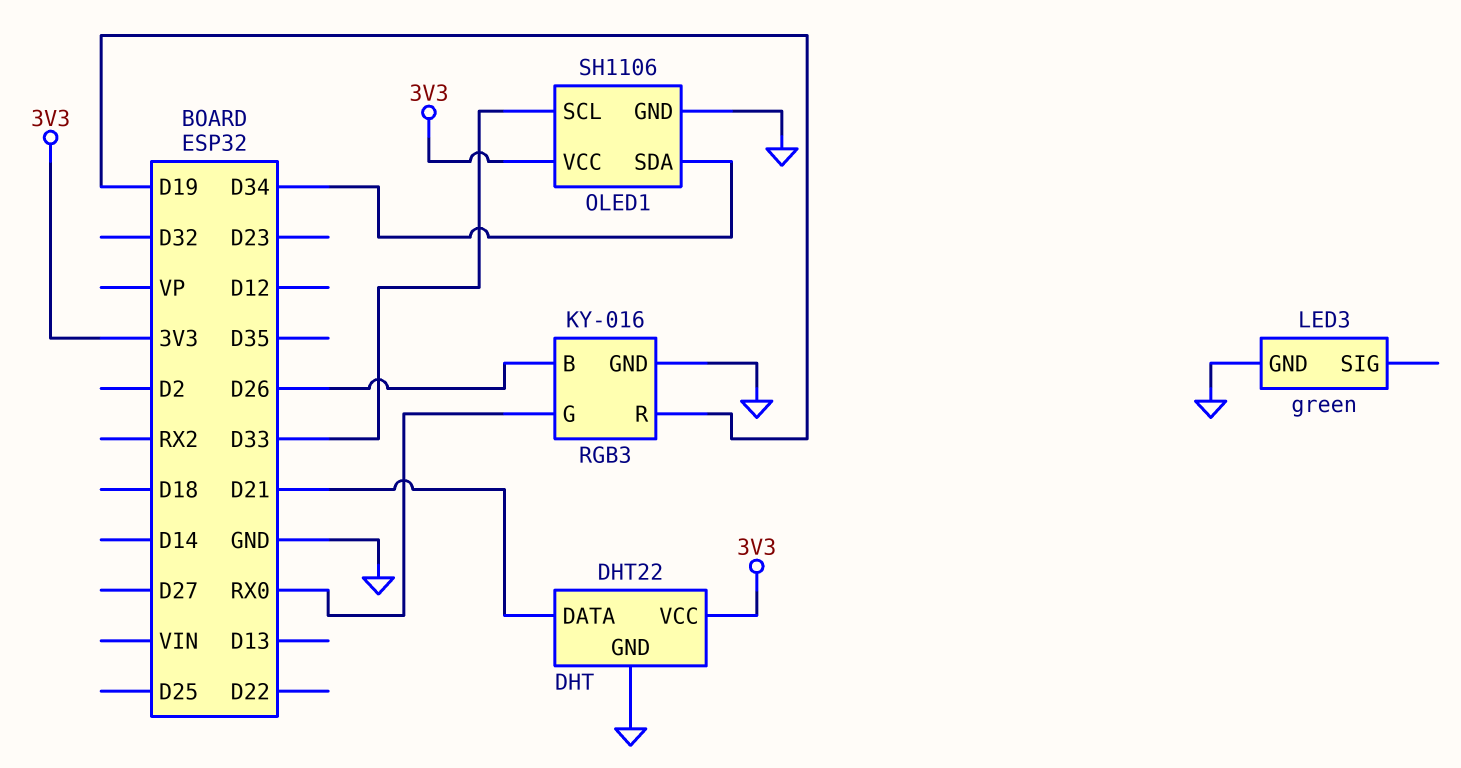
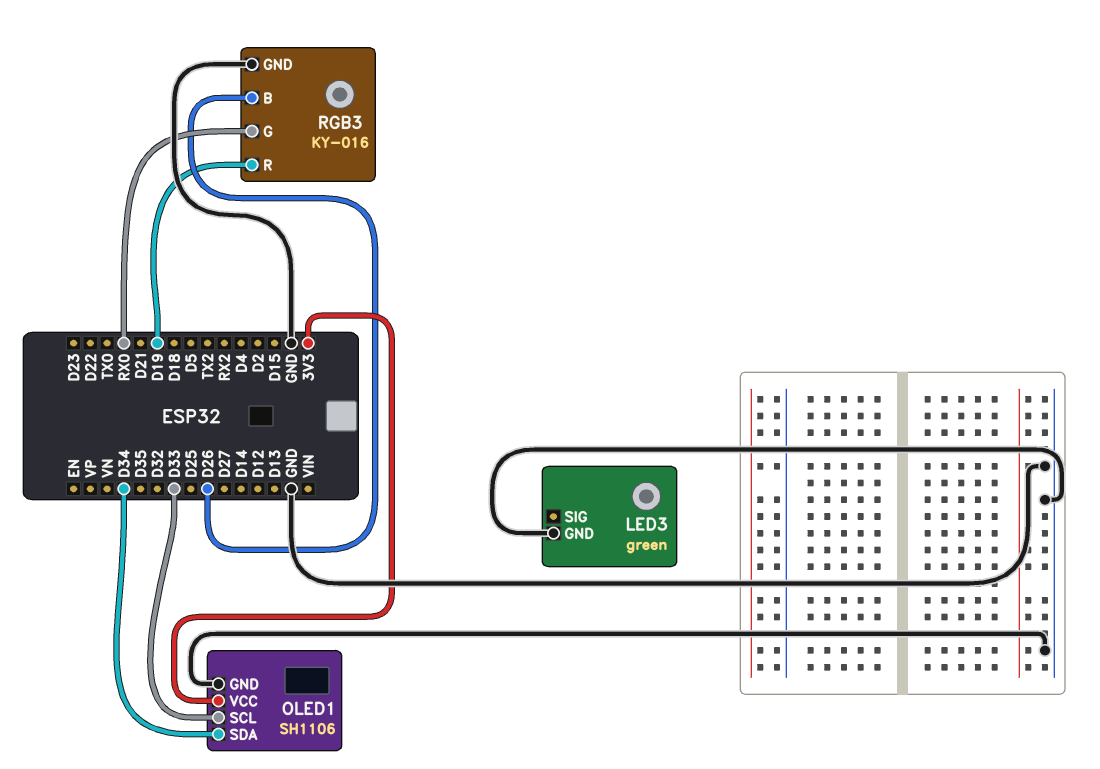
DHT: DHT22 -> none
DHT pin DATA: D21 -> none
DHT pin GND: GND -> none
DHT pin VCC: 3V3 -> none

